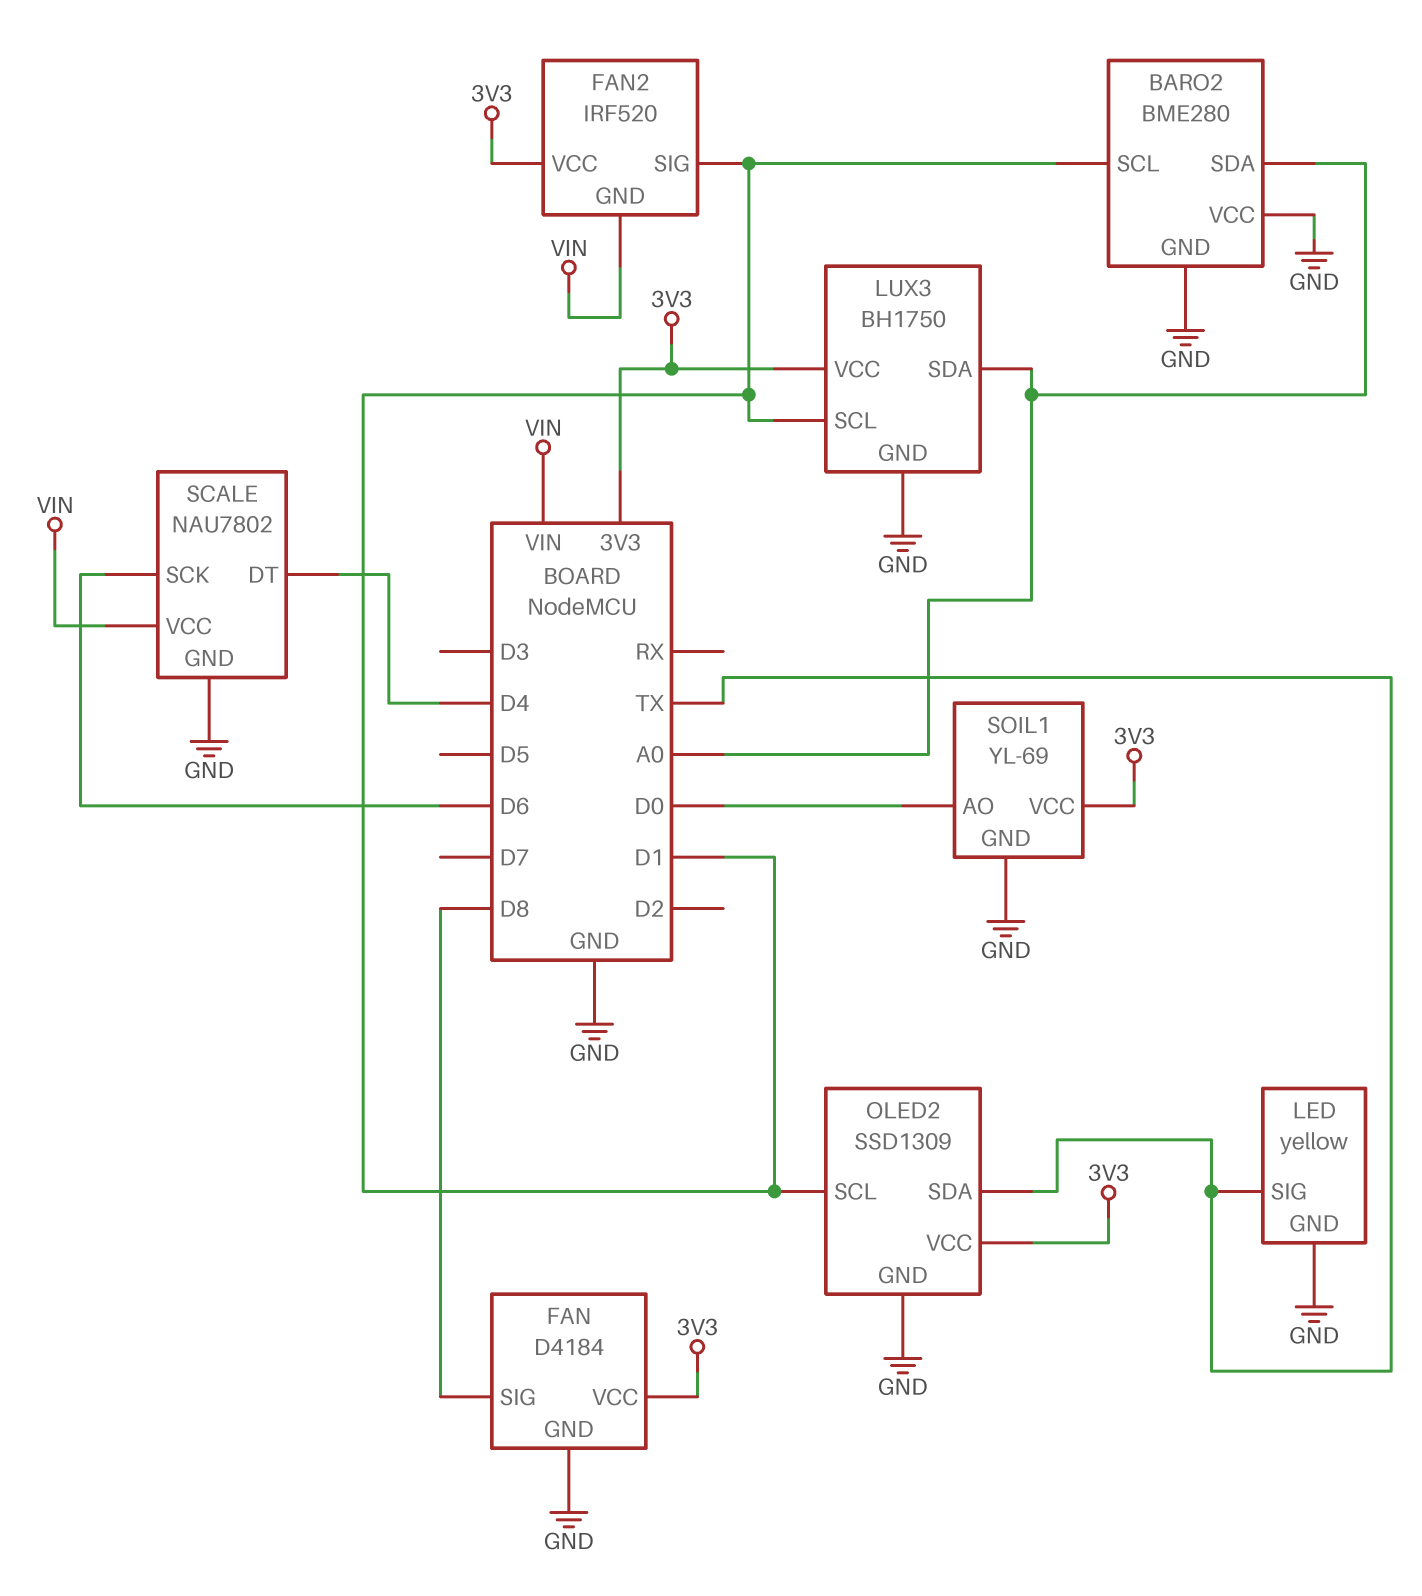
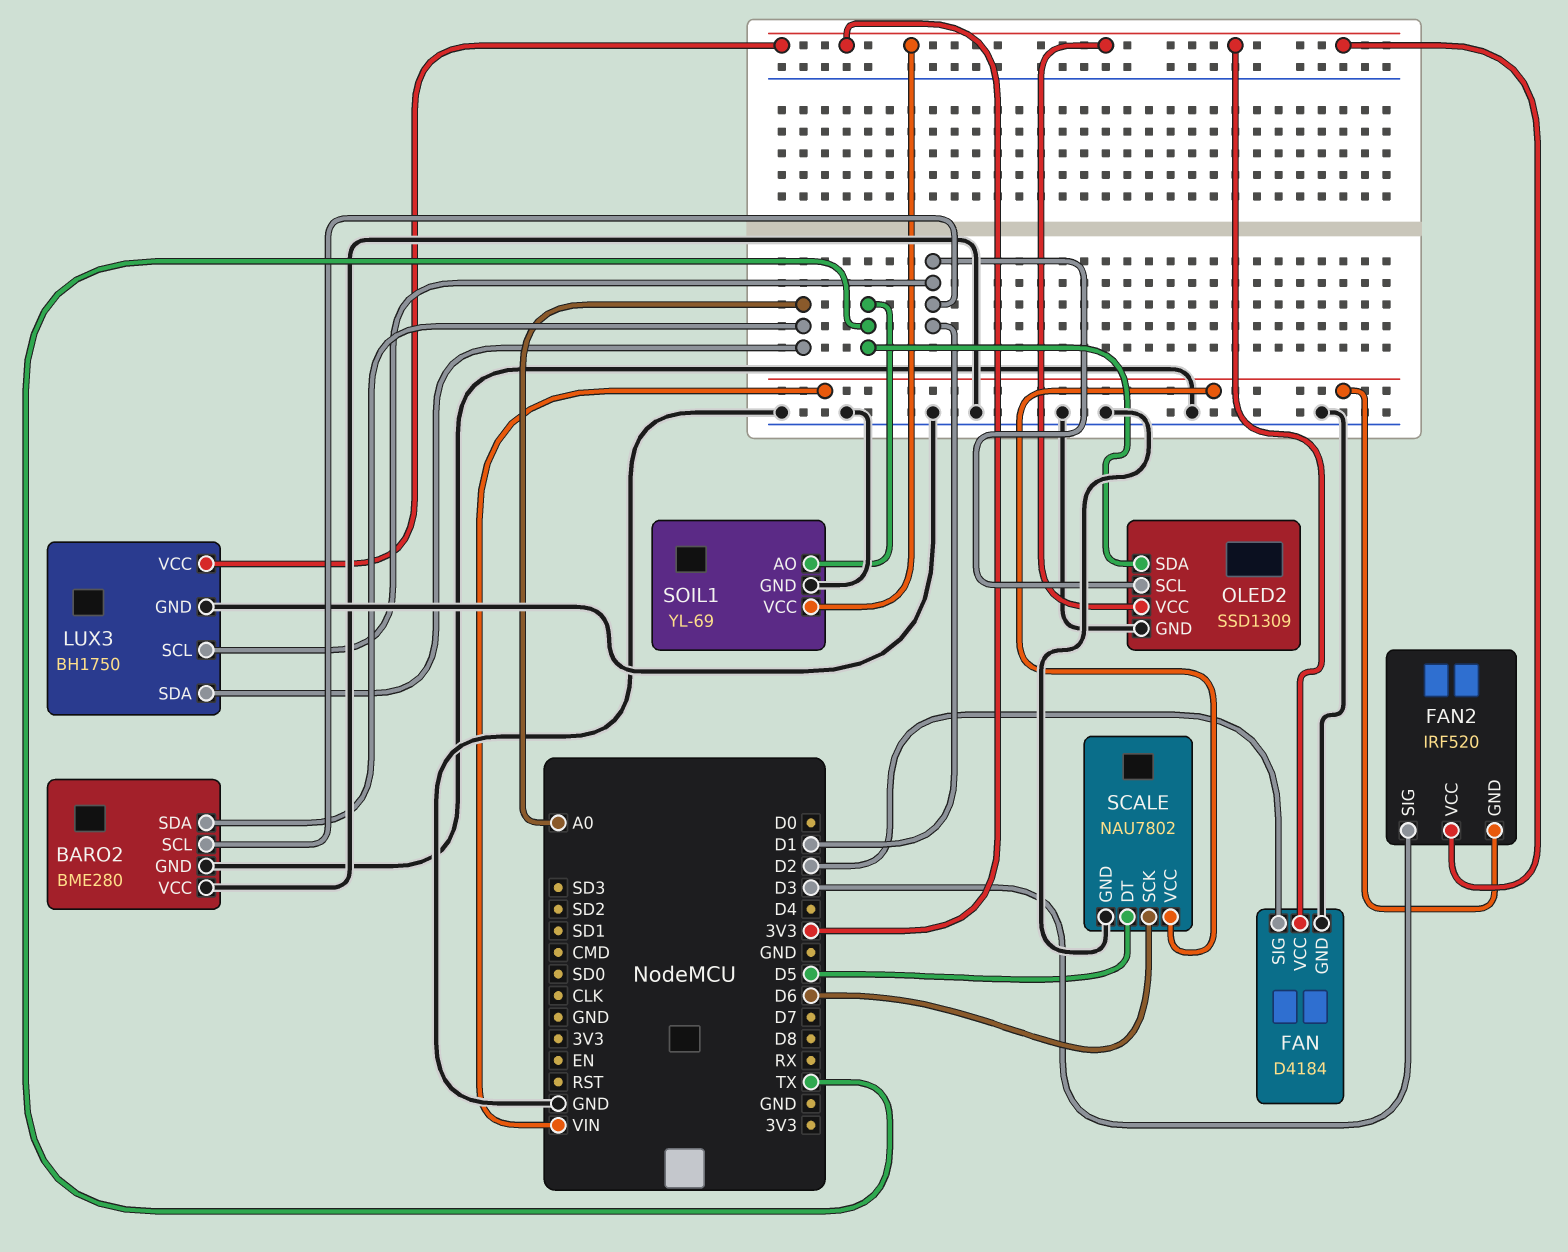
FAN pin SIG: D8 -> D2
FAN2 pin SIG: D1 -> D3
LED: yellow -> none
LED pin GND: GND -> none
LED pin SIG: TX -> none
SCALE pin DT: D4 -> D5
SOIL1 pin AO: D0 -> TX

